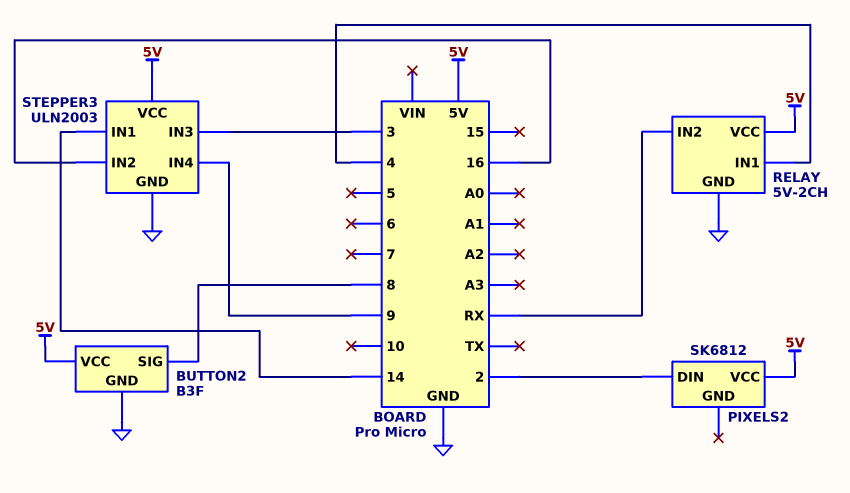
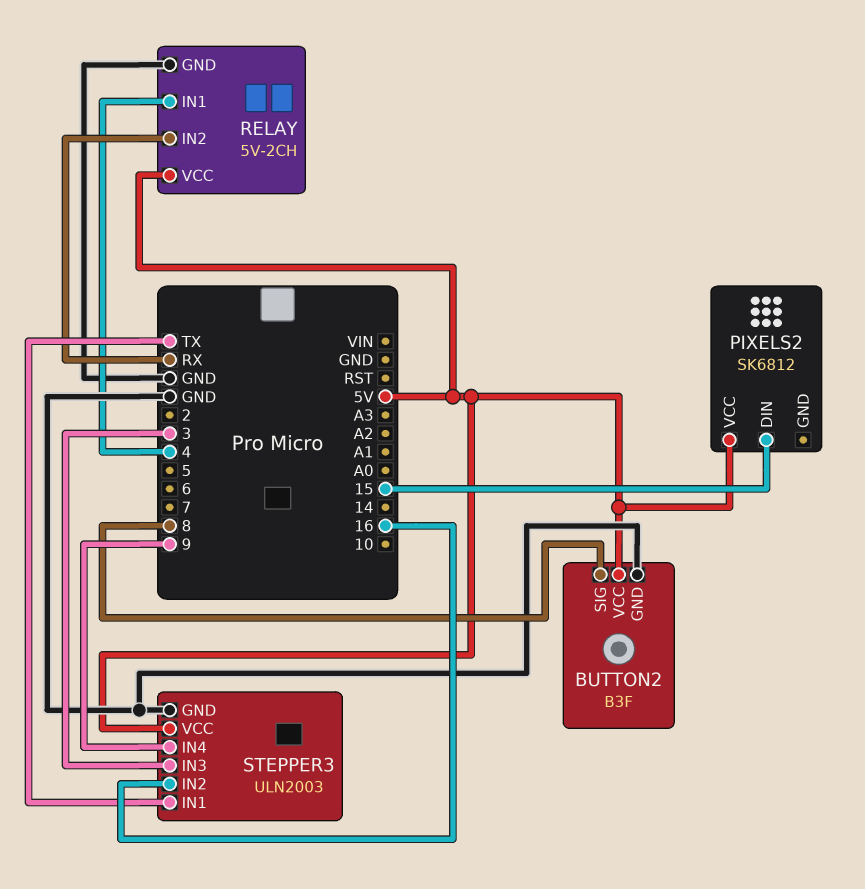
PIXELS2 pin DIN: 2 -> 15
STEPPER3 pin IN1: 14 -> TX

